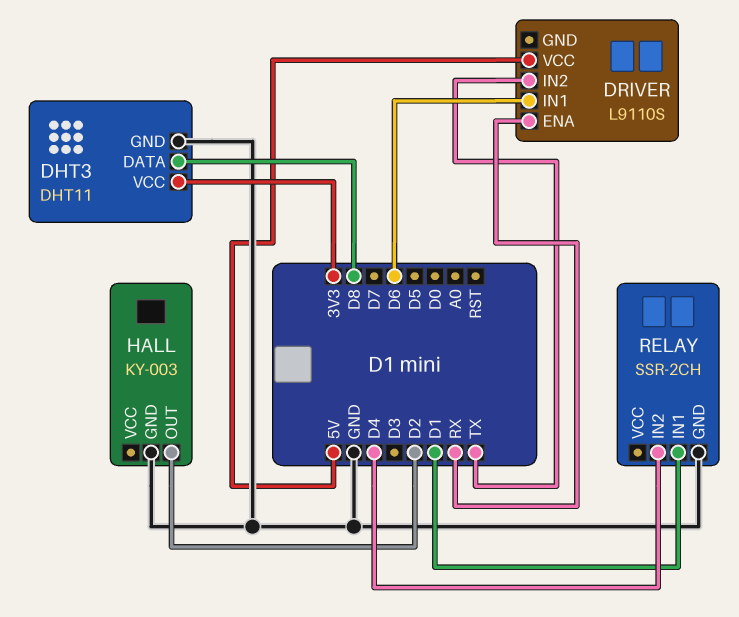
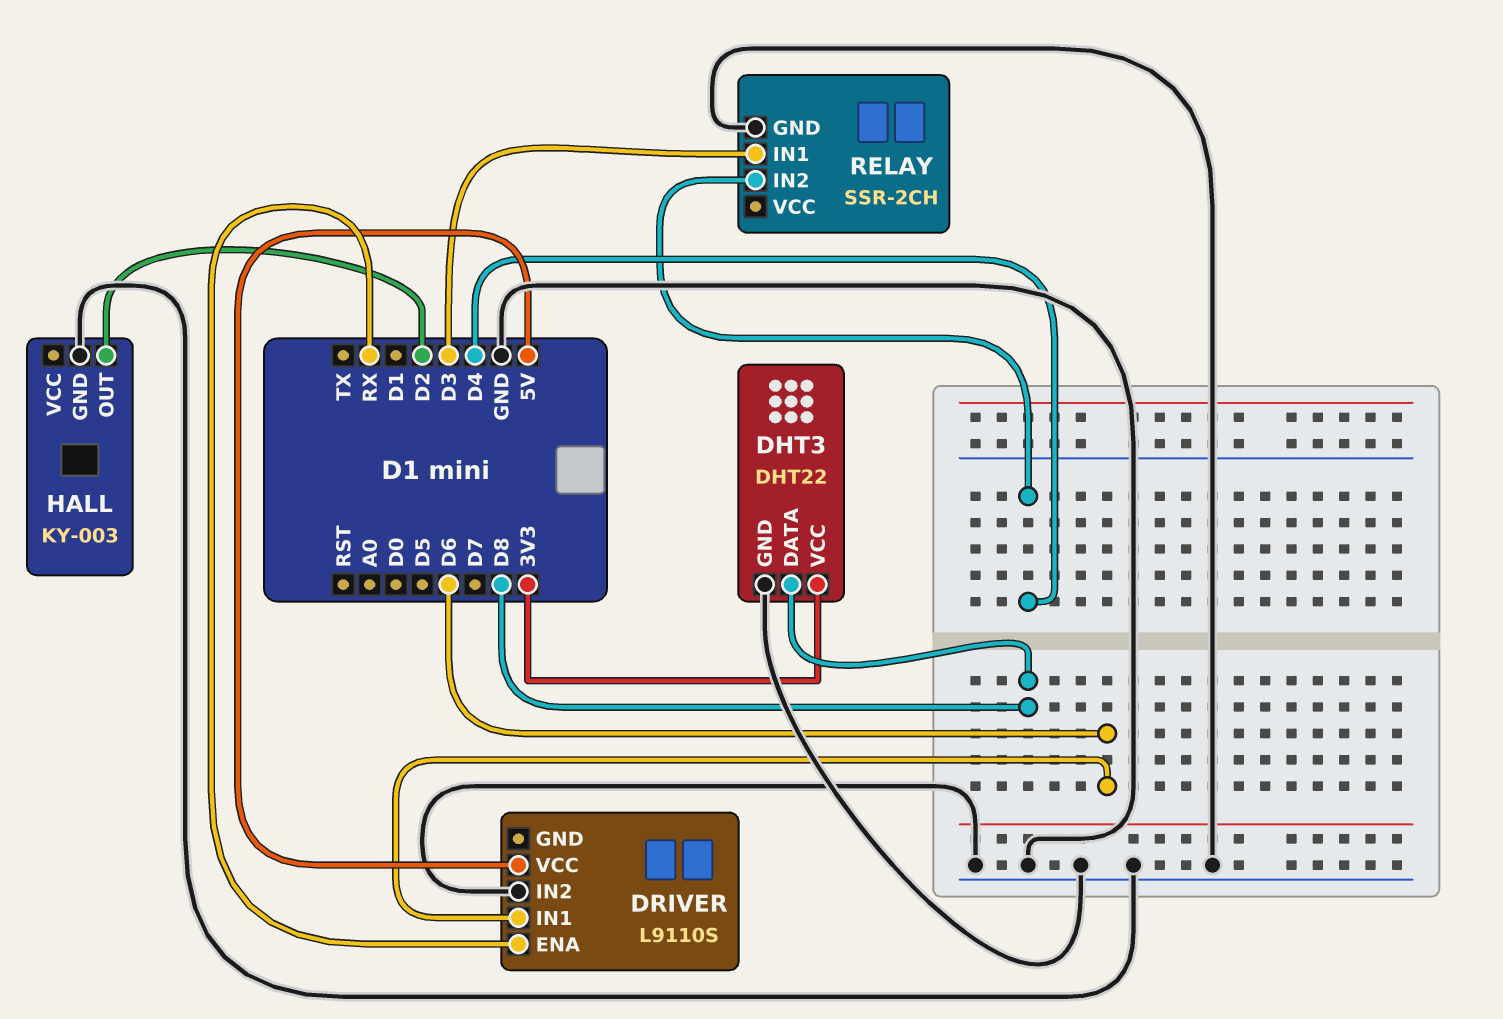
DHT3: DHT11 -> DHT22
DRIVER pin IN2: TX -> GND
RELAY pin IN1: D1 -> D3

